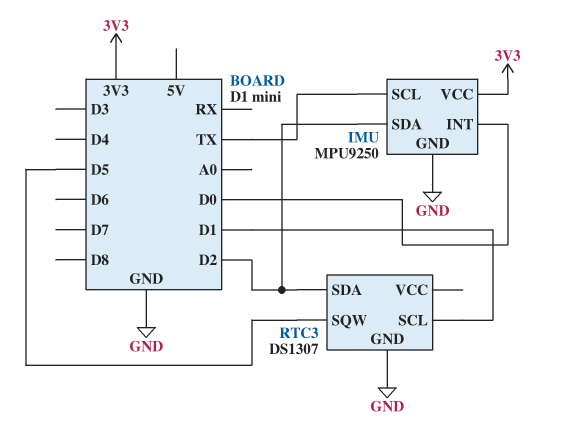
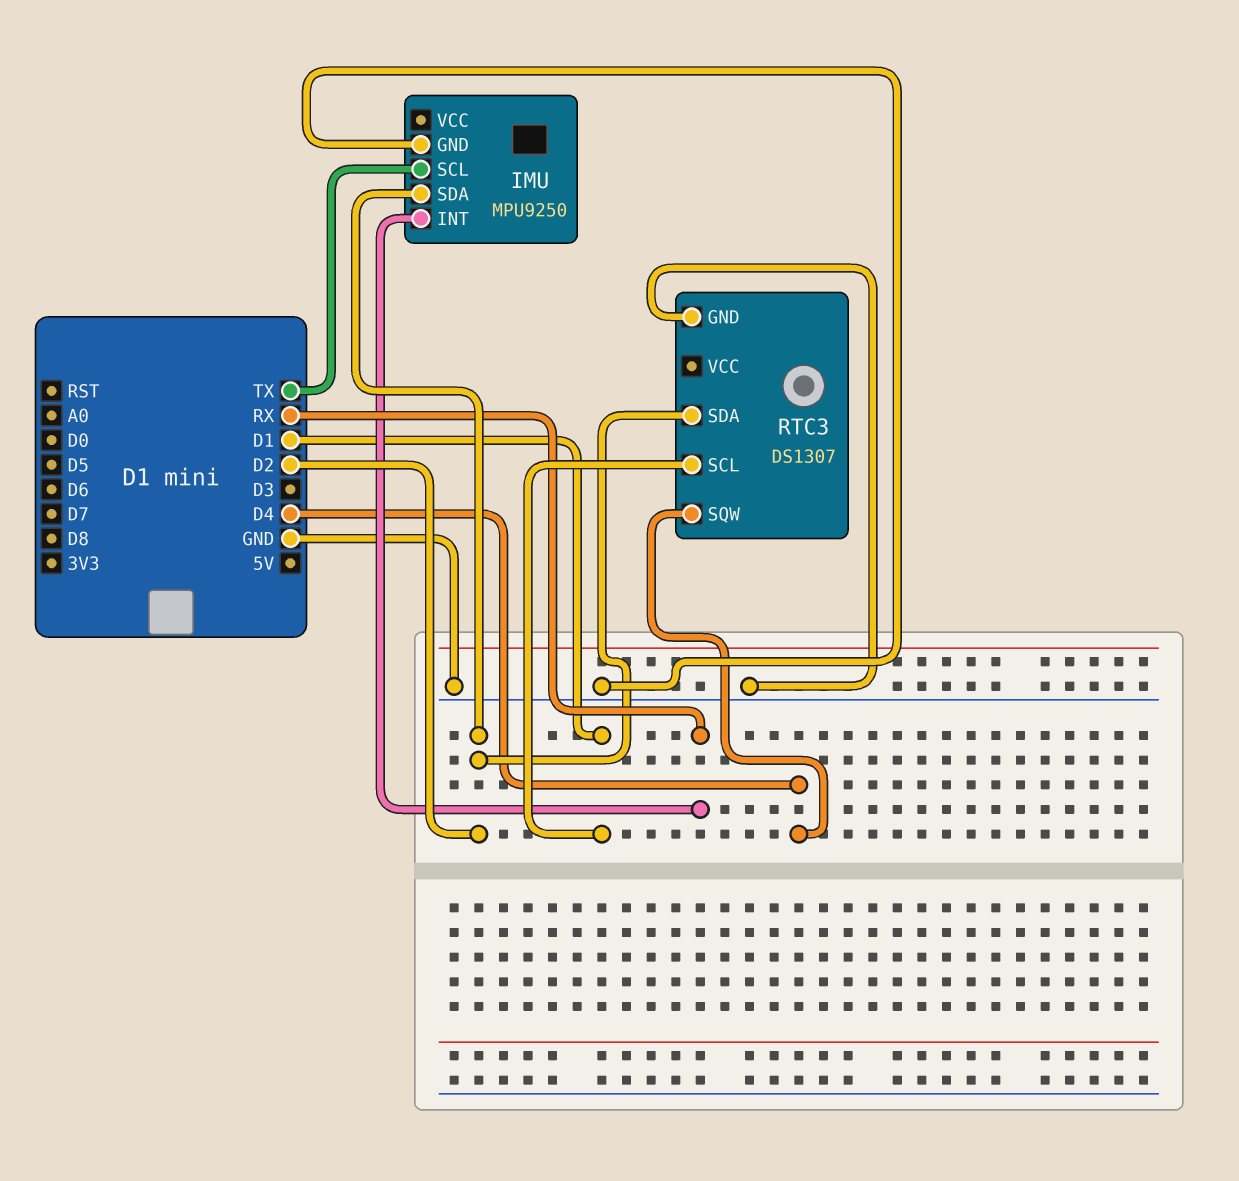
IMU pin INT: D0 -> RX
IMU pin VCC: 3V3 -> none
RTC3 pin SQW: D5 -> D4

